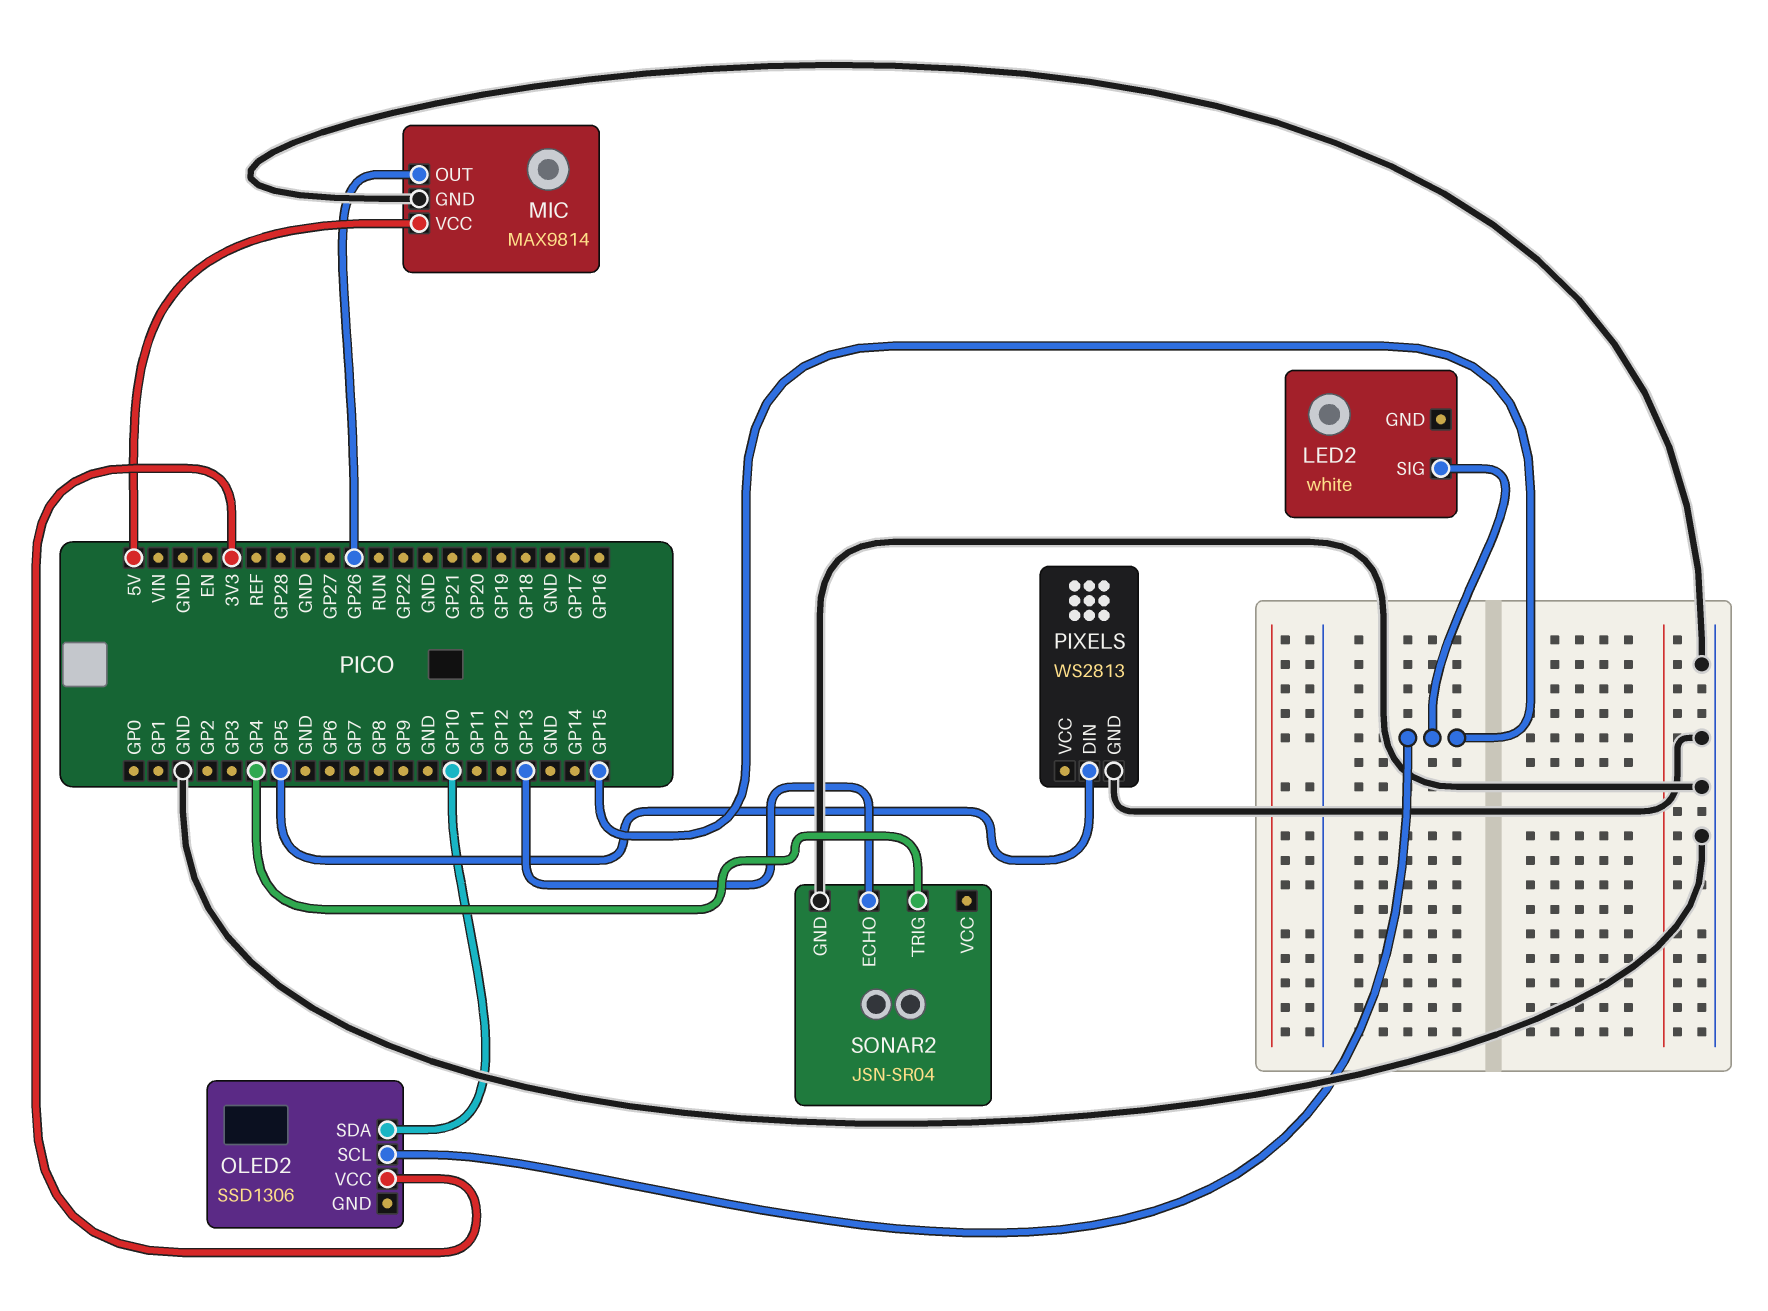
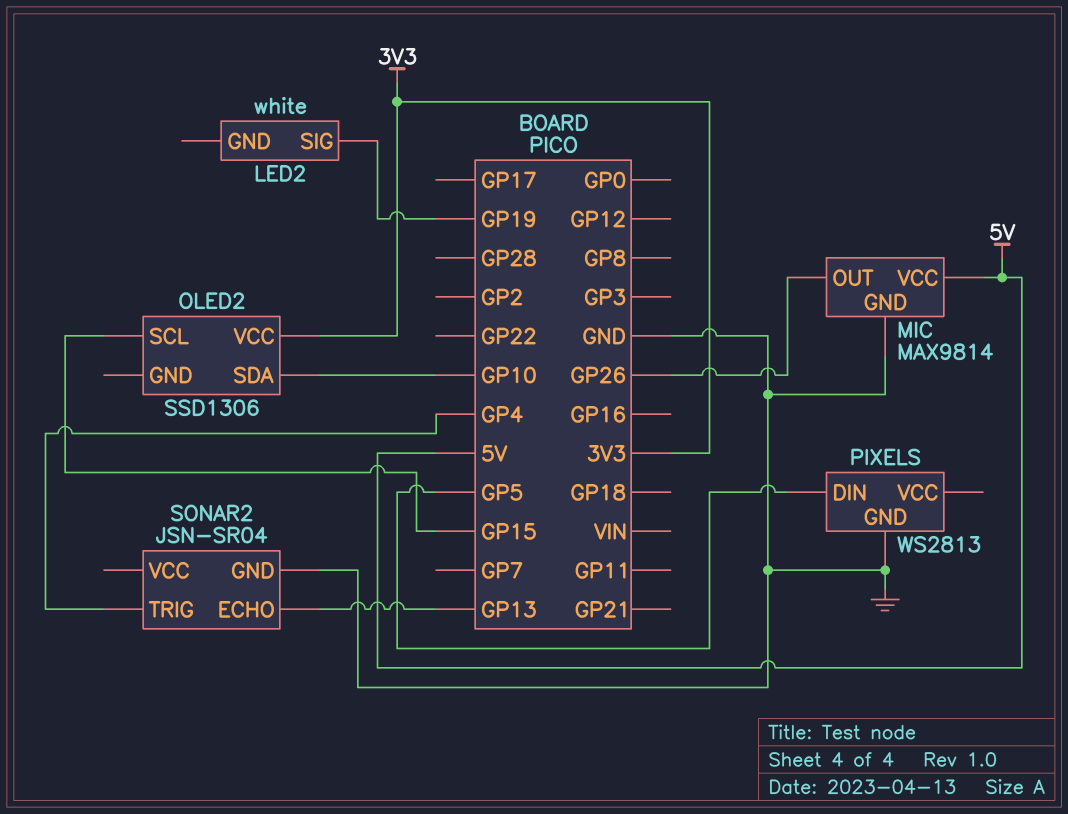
LED2 pin SIG: GP15 -> GP19

